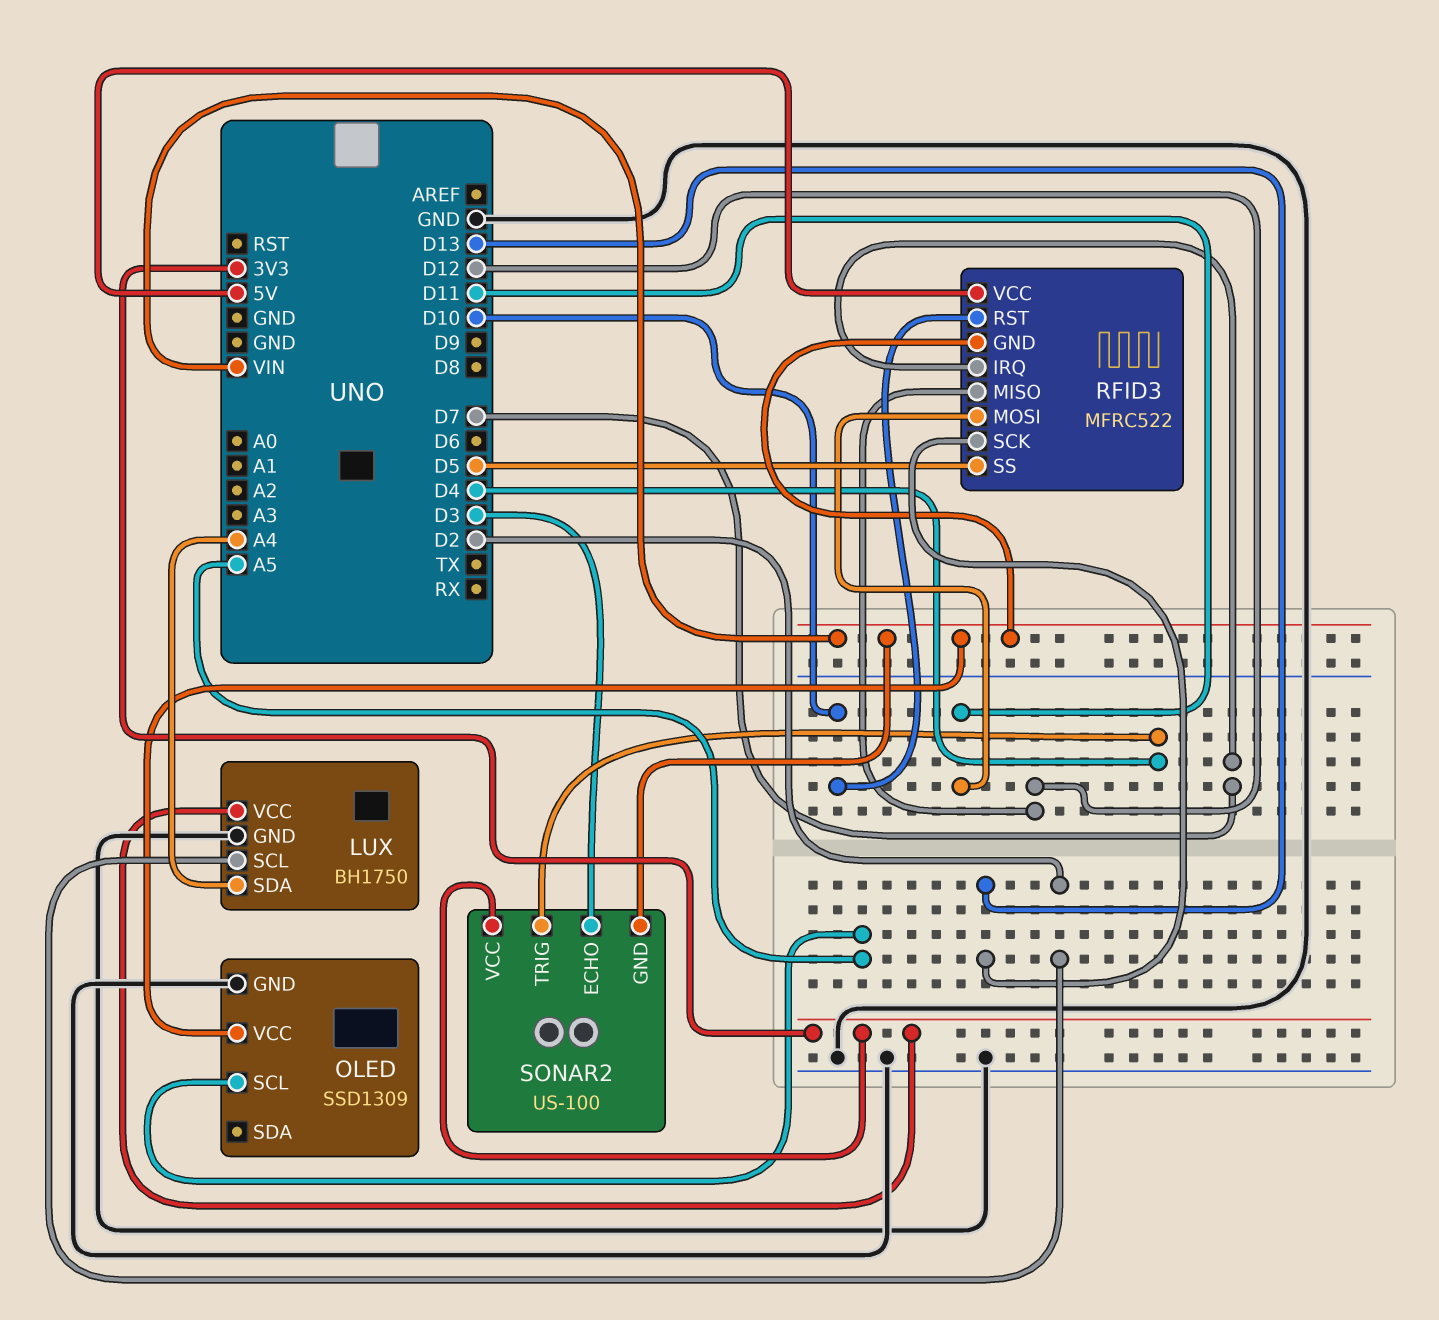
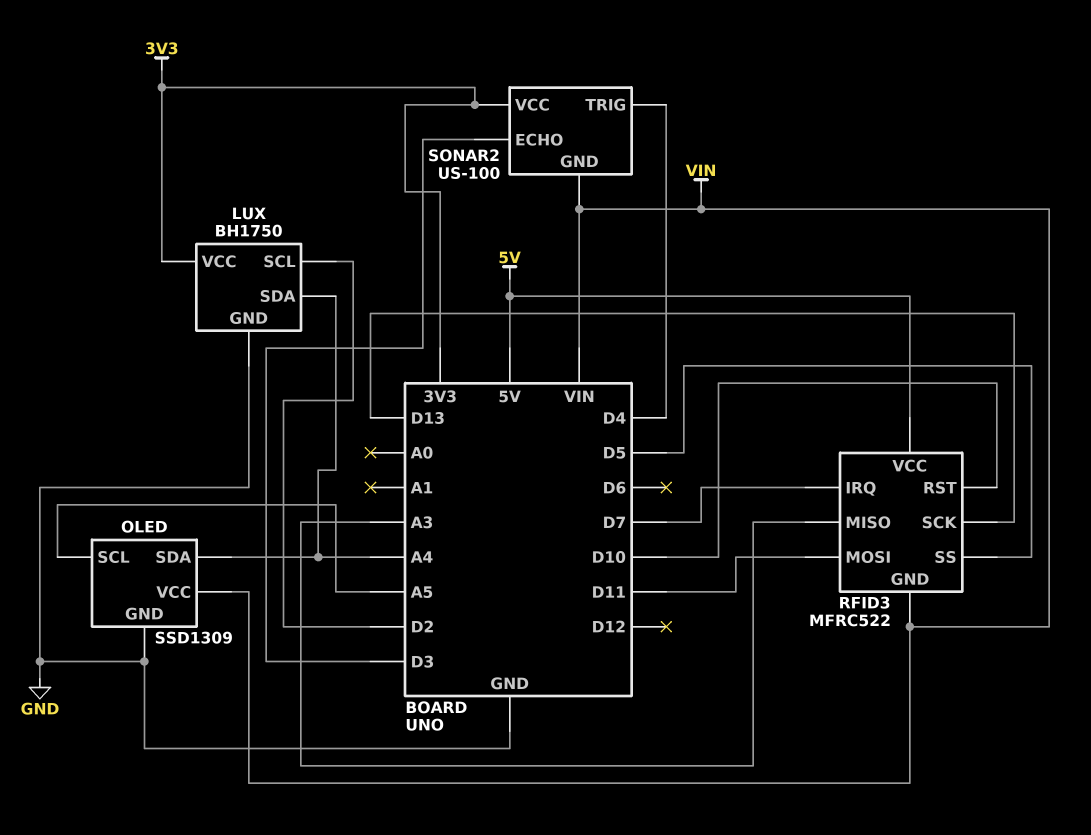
OLED pin SDA: none -> A4
RFID3 pin MISO: D12 -> A3

